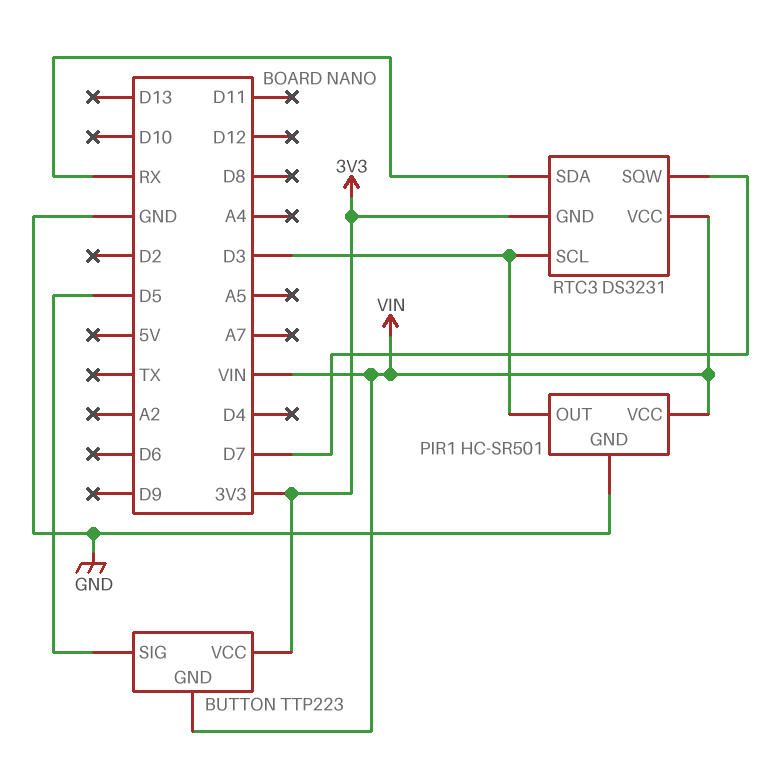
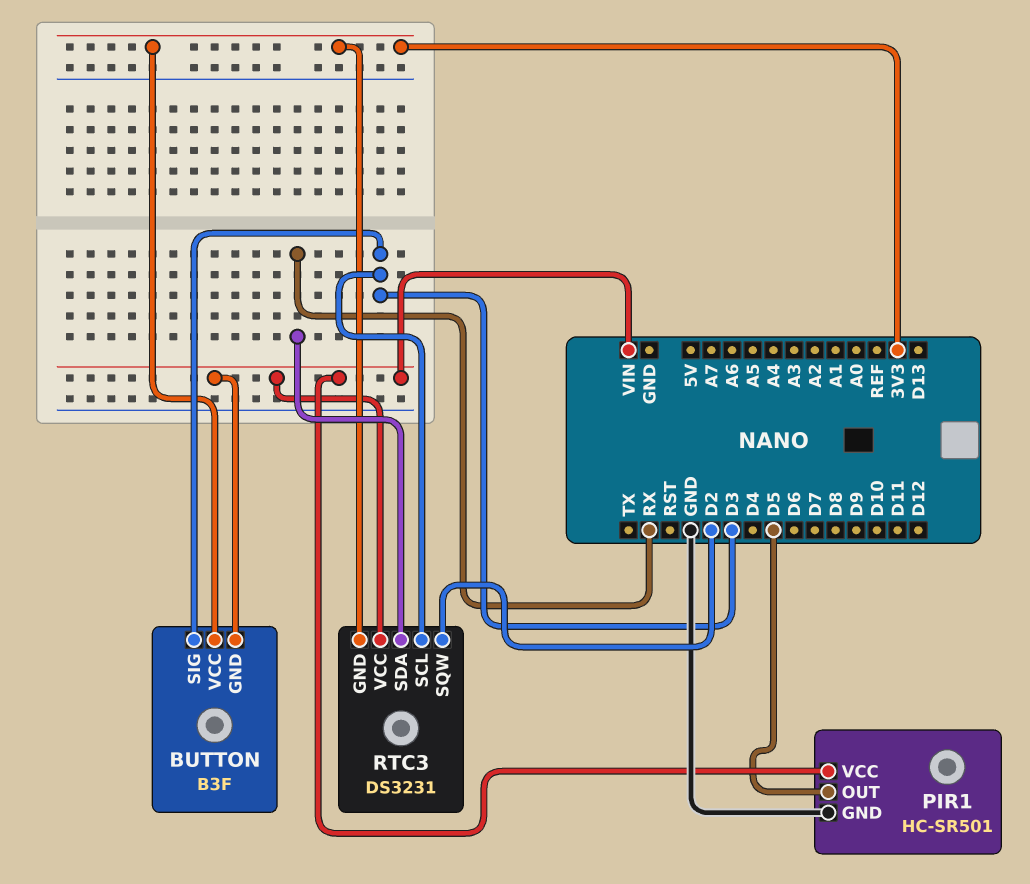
BUTTON: TTP223 -> B3F
BUTTON pin SIG: D5 -> D3
PIR1 pin OUT: D3 -> D5
RTC3 pin SQW: D7 -> D2

